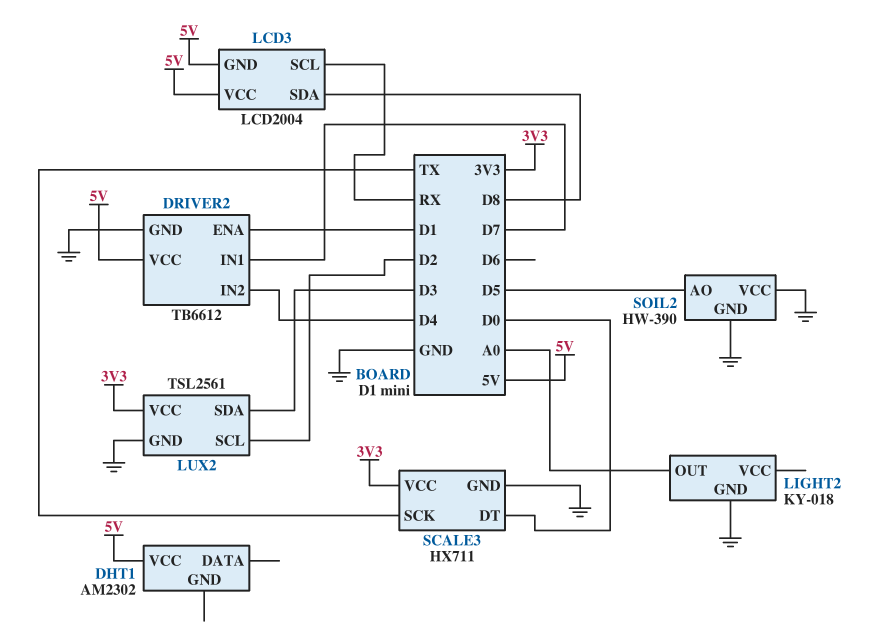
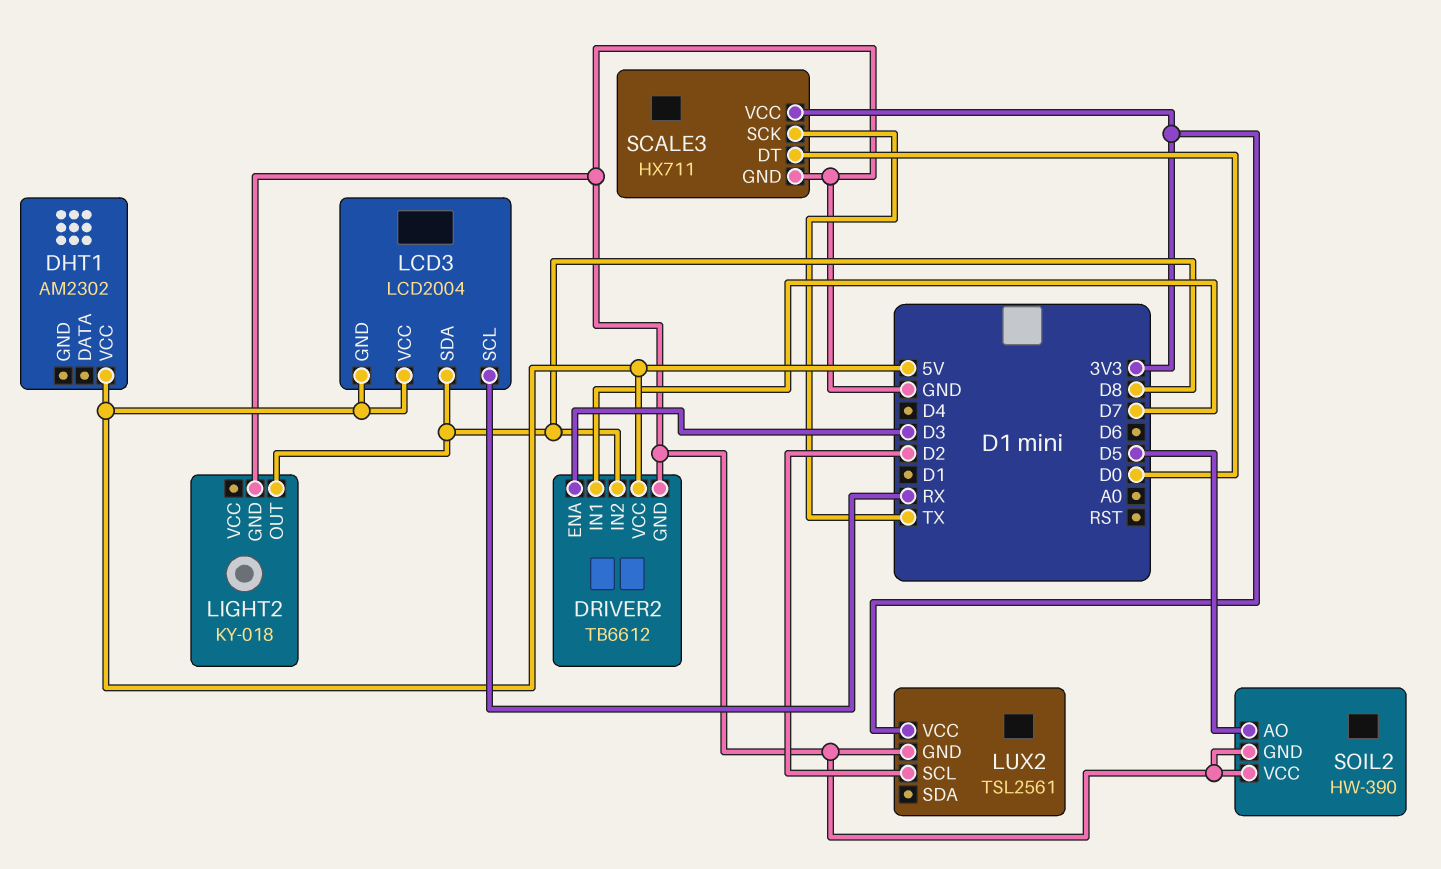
DRIVER2 pin ENA: D1 -> D3
DRIVER2 pin IN2: D4 -> D8
LIGHT2 pin OUT: A0 -> D8
LUX2 pin SDA: D3 -> none

